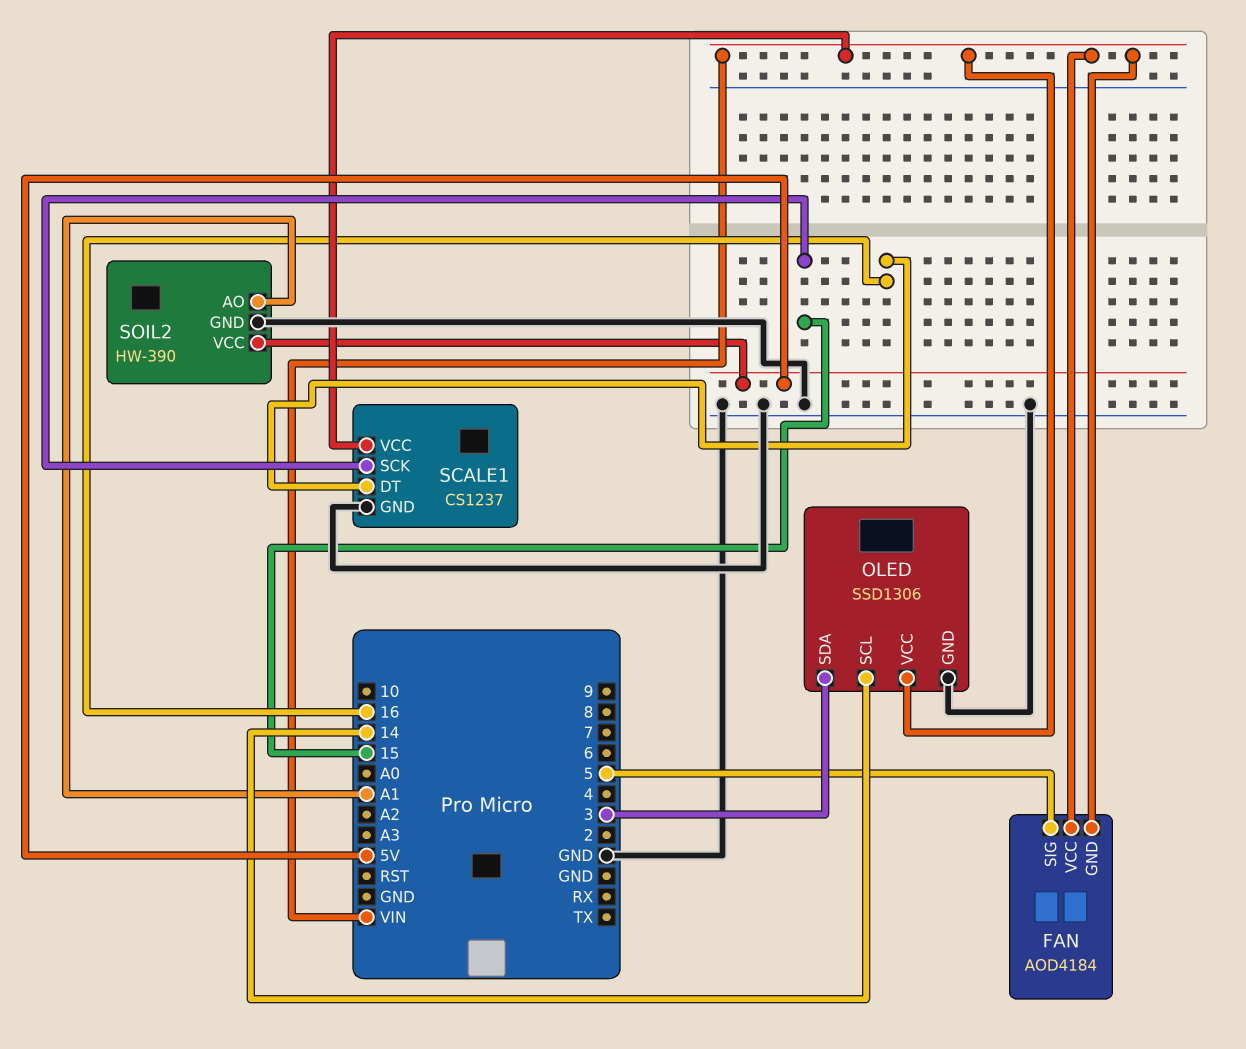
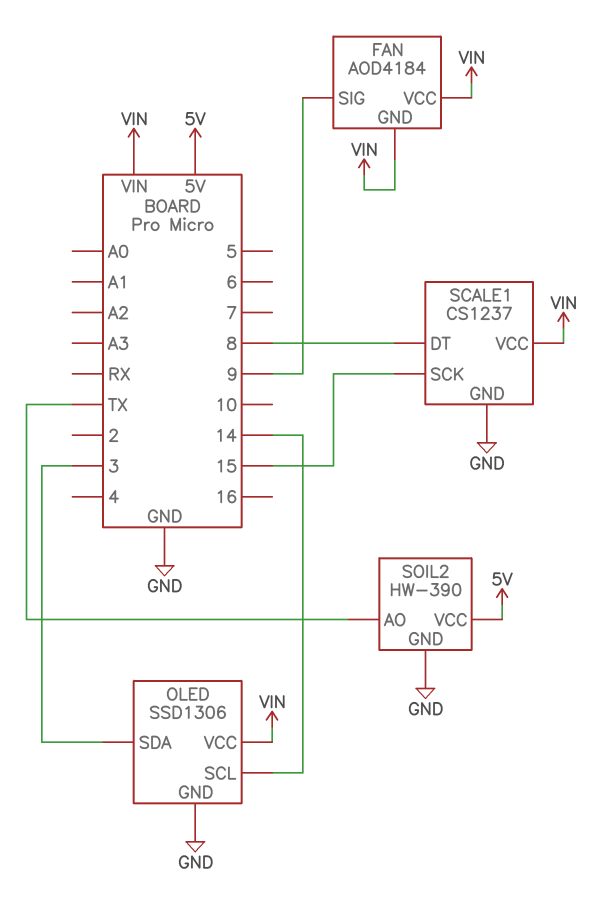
FAN pin SIG: 5 -> 9
SCALE1 pin DT: 16 -> 8
SOIL2 pin AO: A1 -> TX

